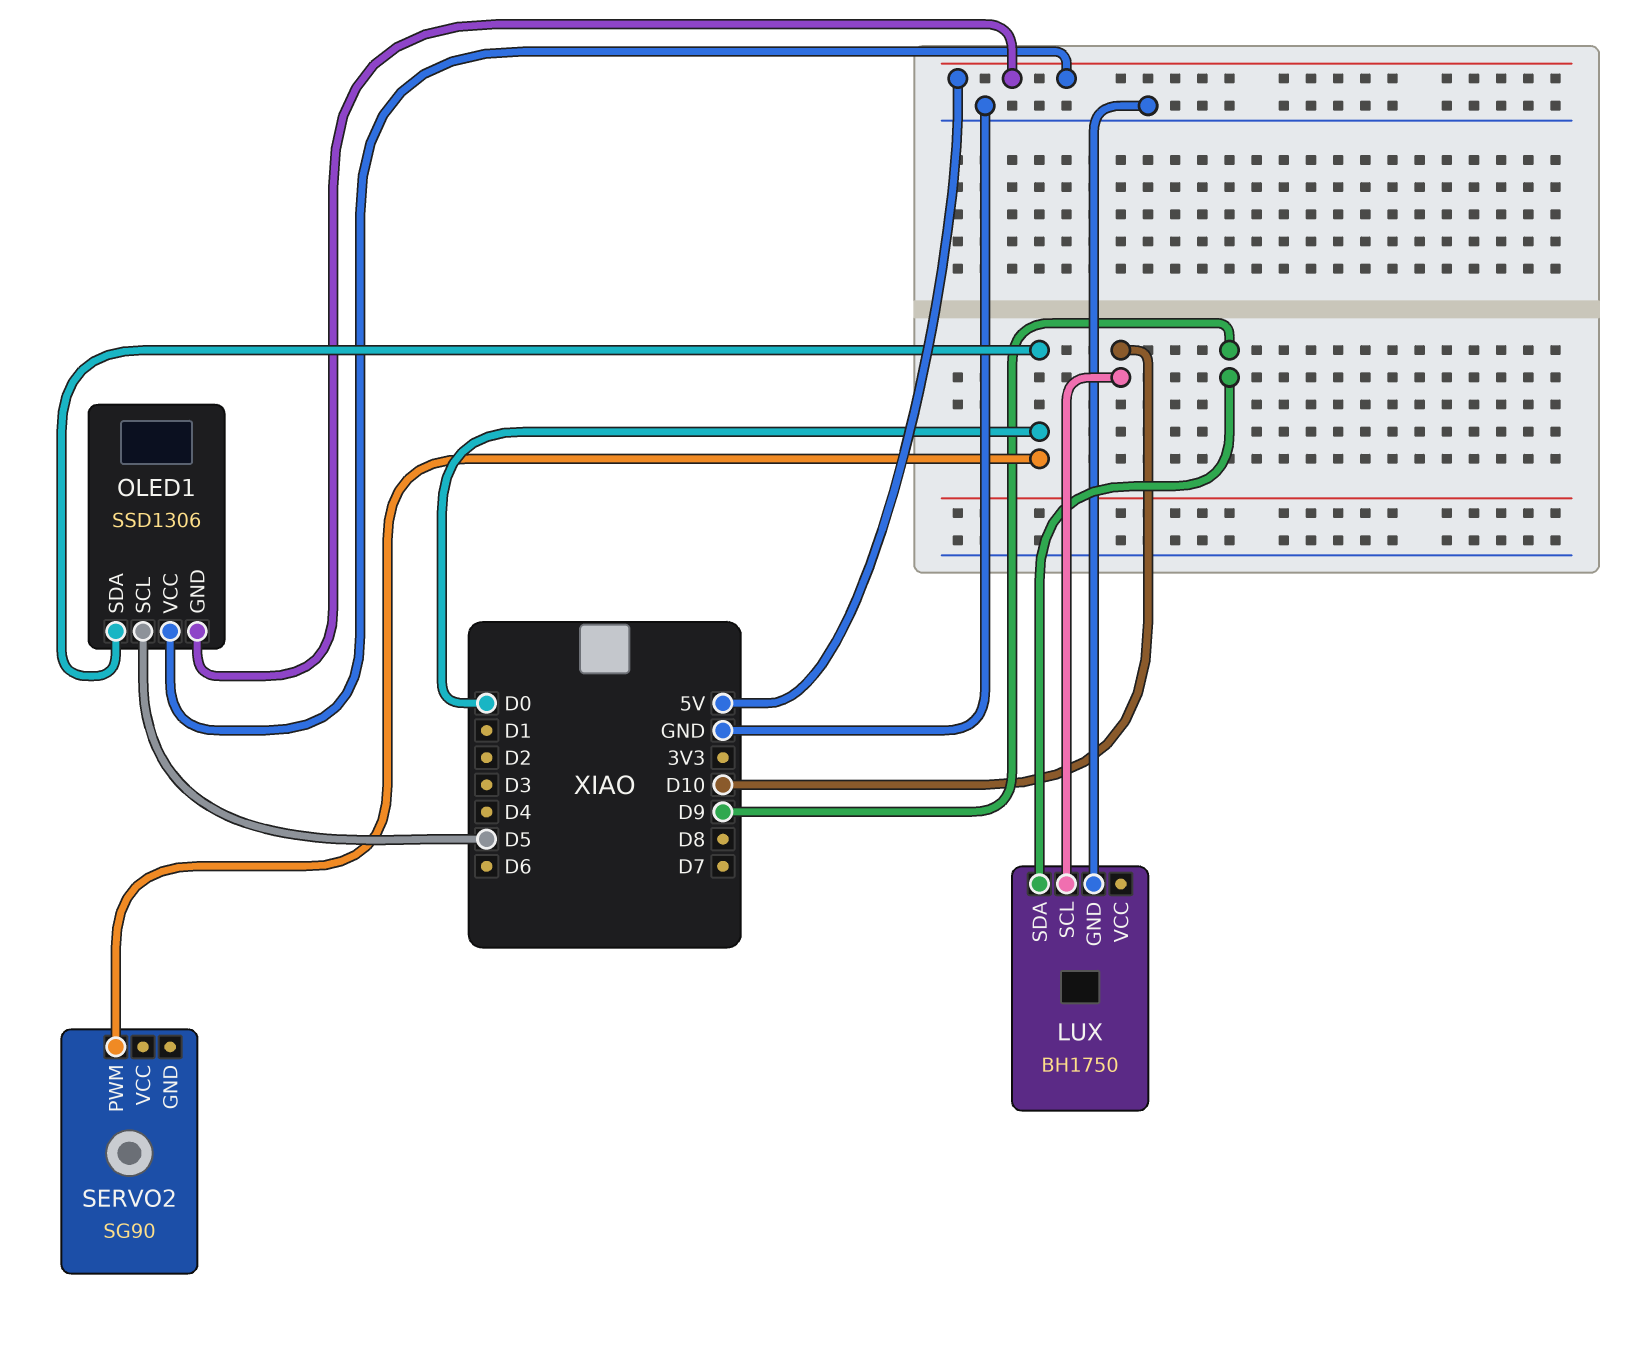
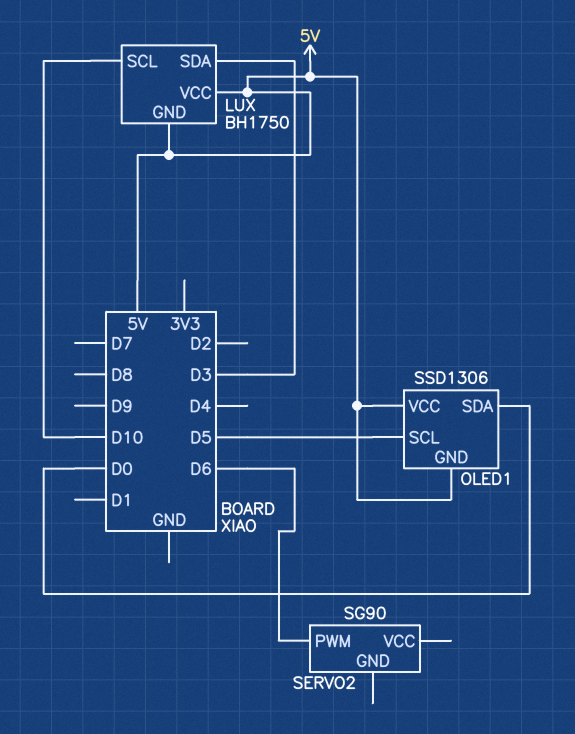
LUX pin GND: GND -> 5V
LUX pin SDA: D9 -> D3
LUX pin VCC: none -> 5V
SERVO2 pin PWM: D0 -> D6

